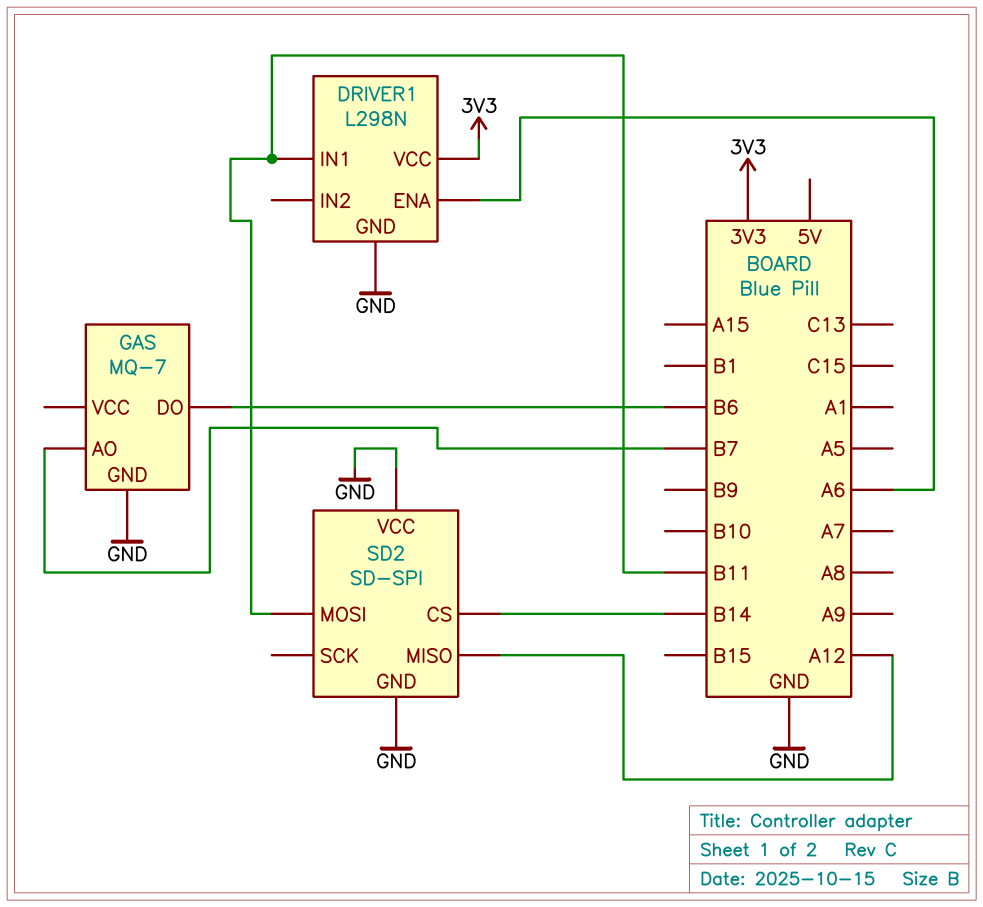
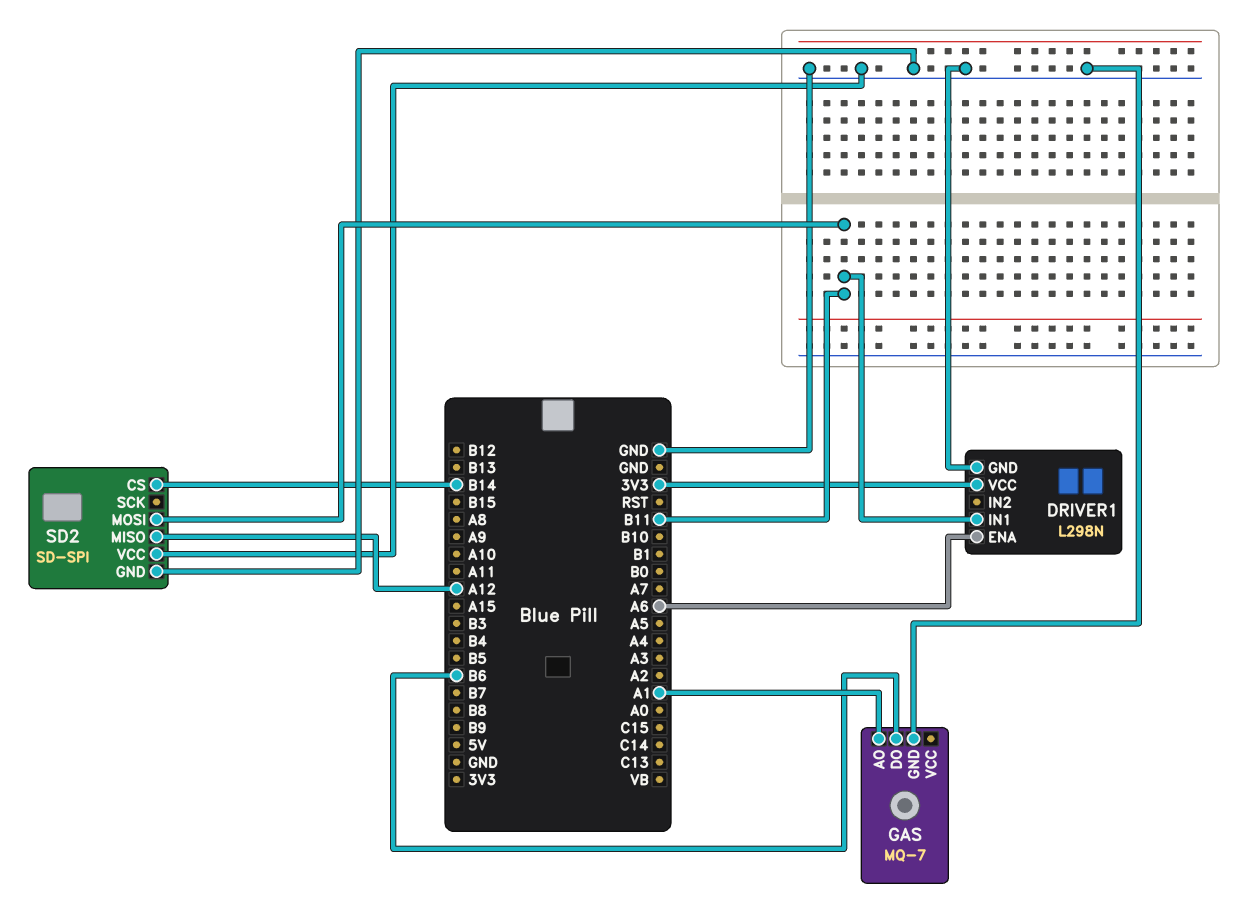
GAS pin AO: B7 -> A1

